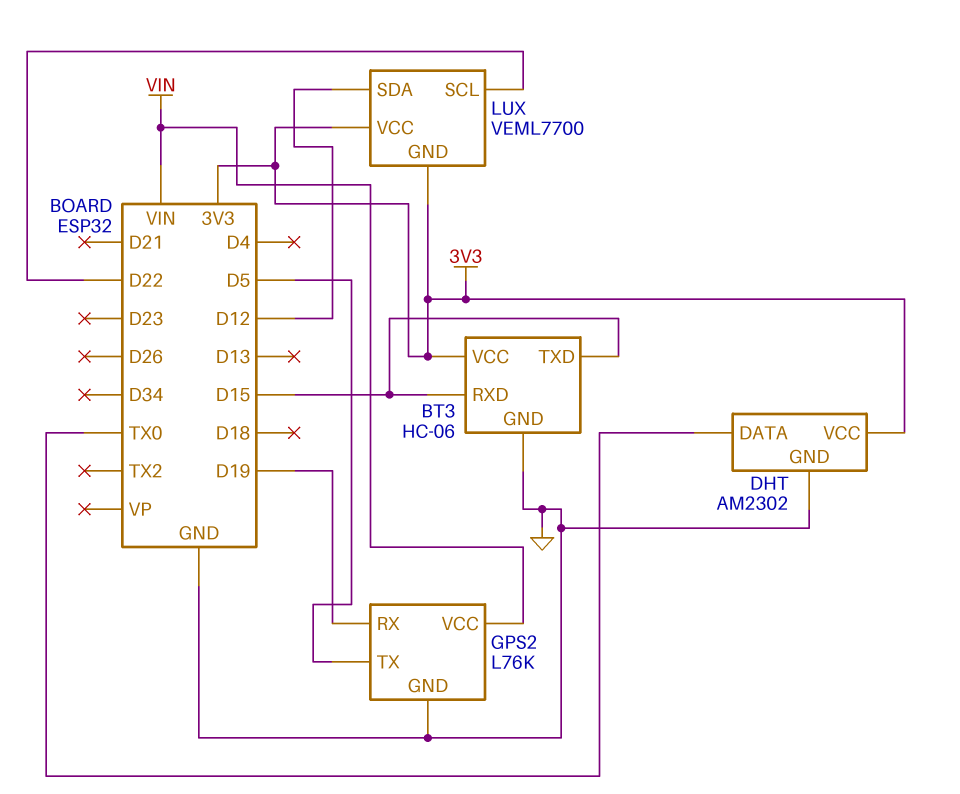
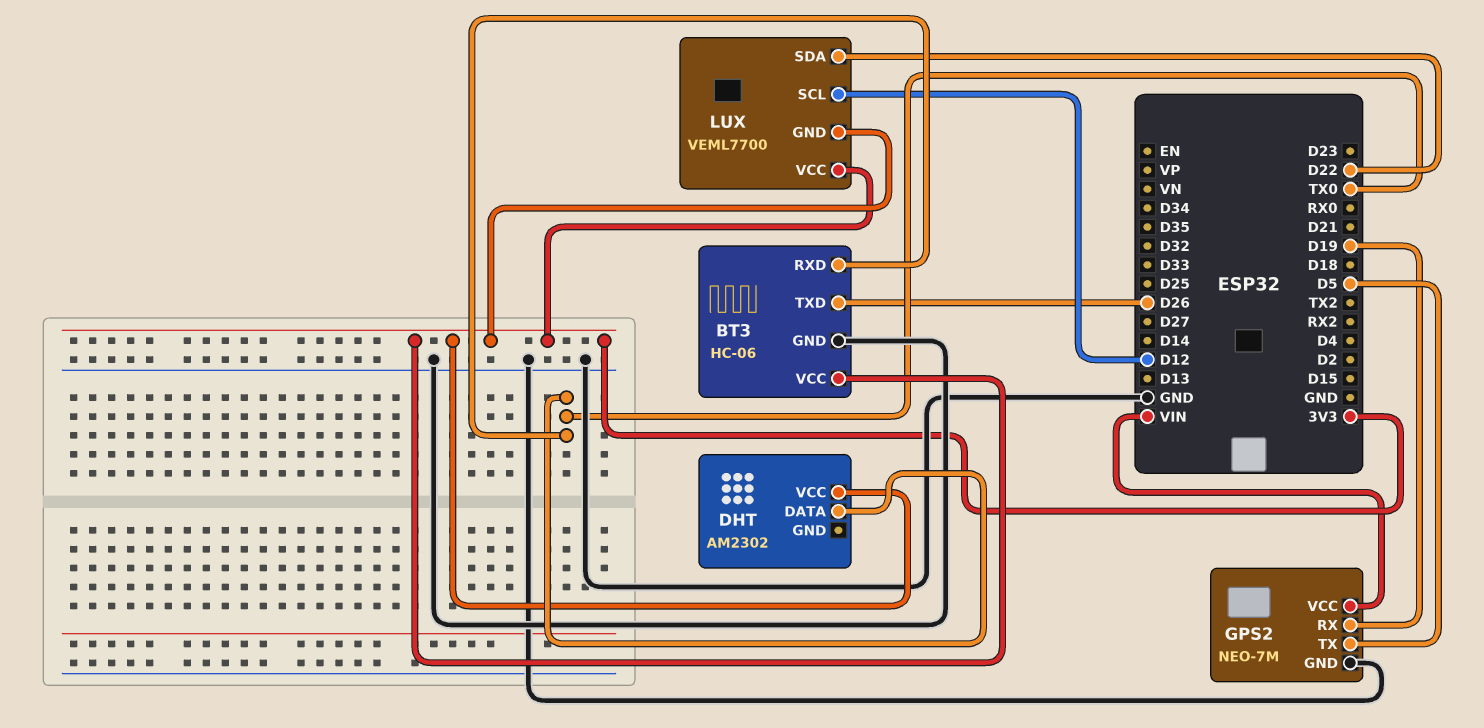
BT3 pin RXD: D15 -> TX0
BT3 pin TXD: D15 -> D26
DHT pin GND: GND -> none
GPS2: L76K -> NEO-7M
LUX pin SCL: D22 -> D12
LUX pin SDA: D12 -> D22

